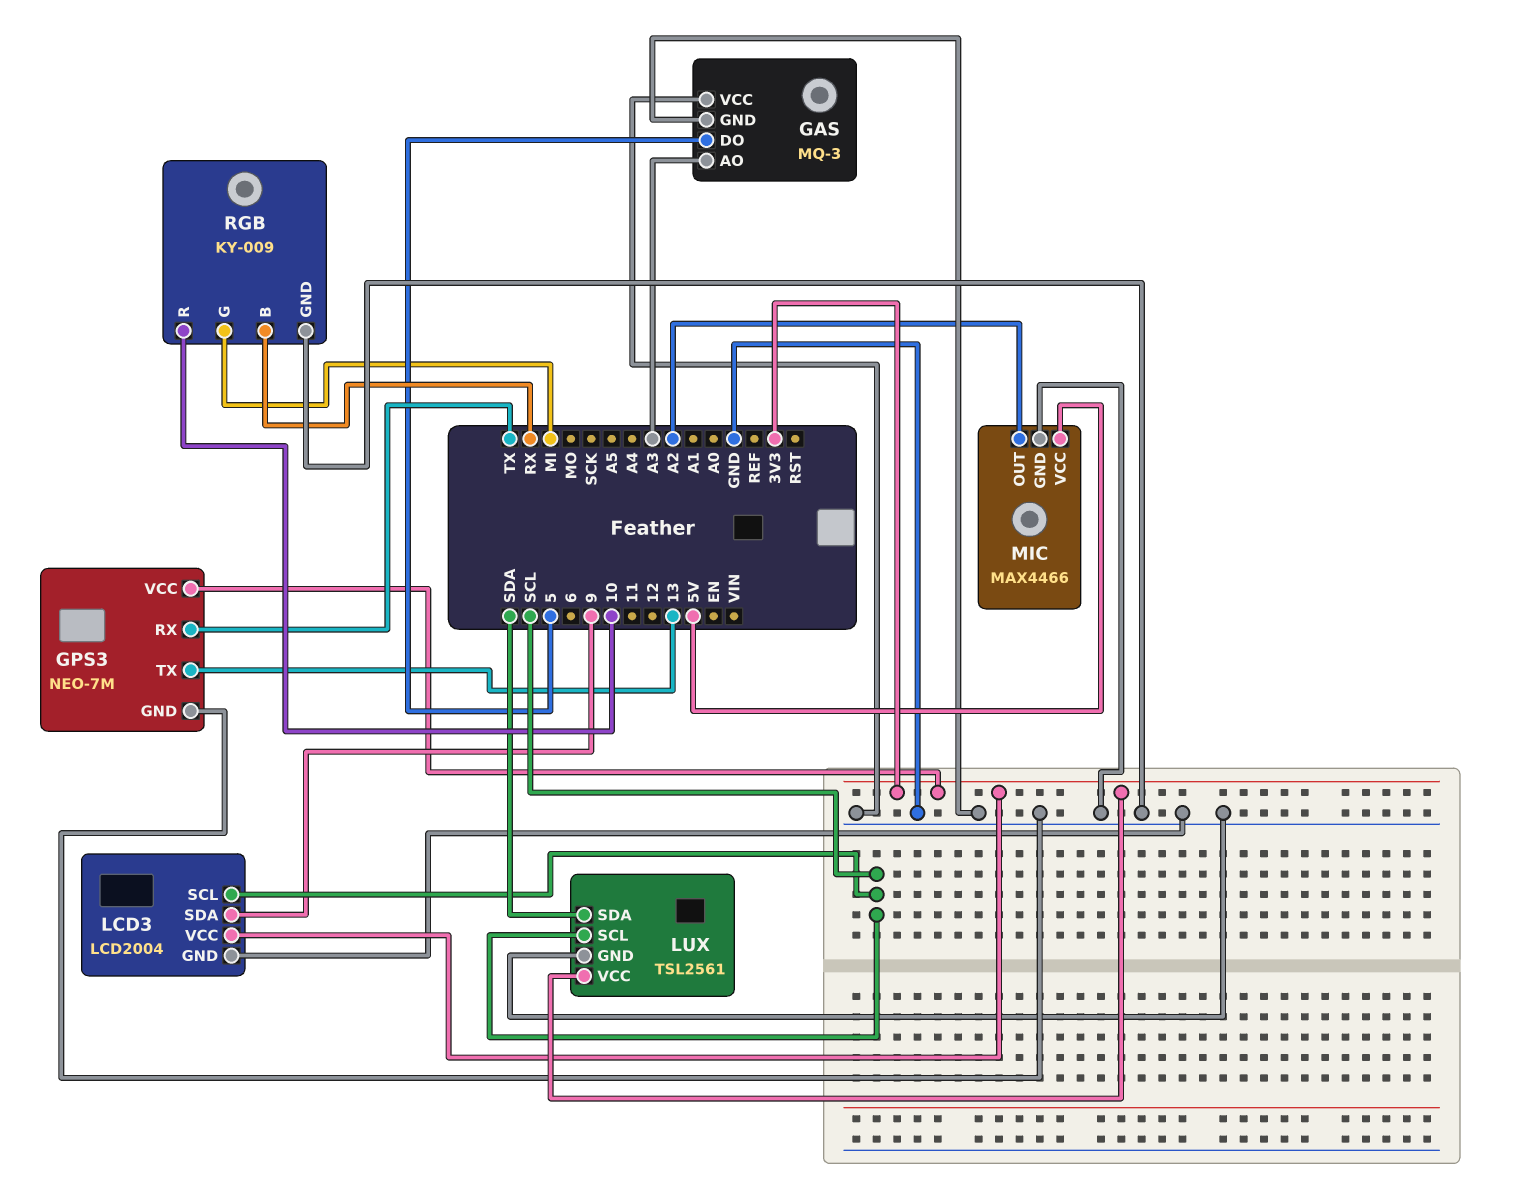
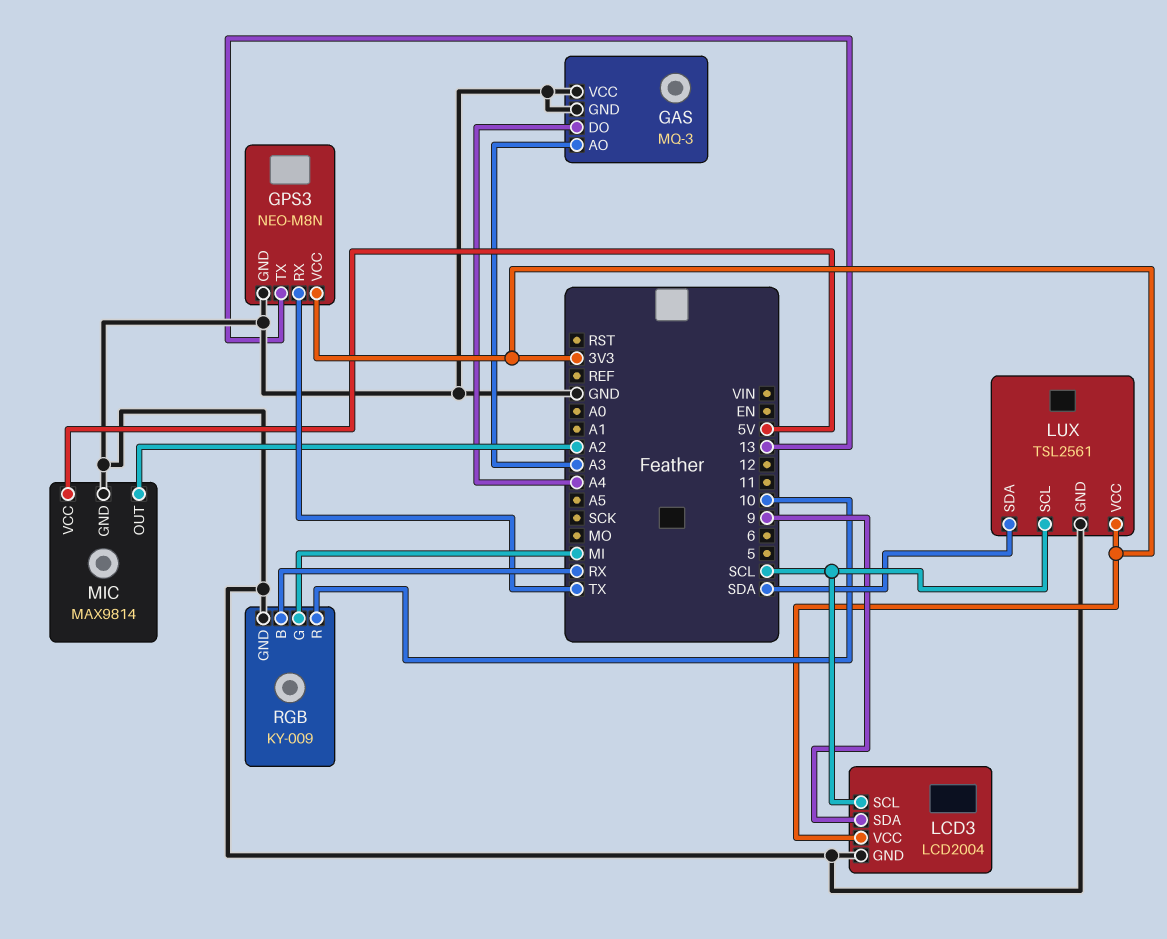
GAS pin DO: 5 -> A4
GPS3: NEO-7M -> NEO-M8N
MIC: MAX4466 -> MAX9814

